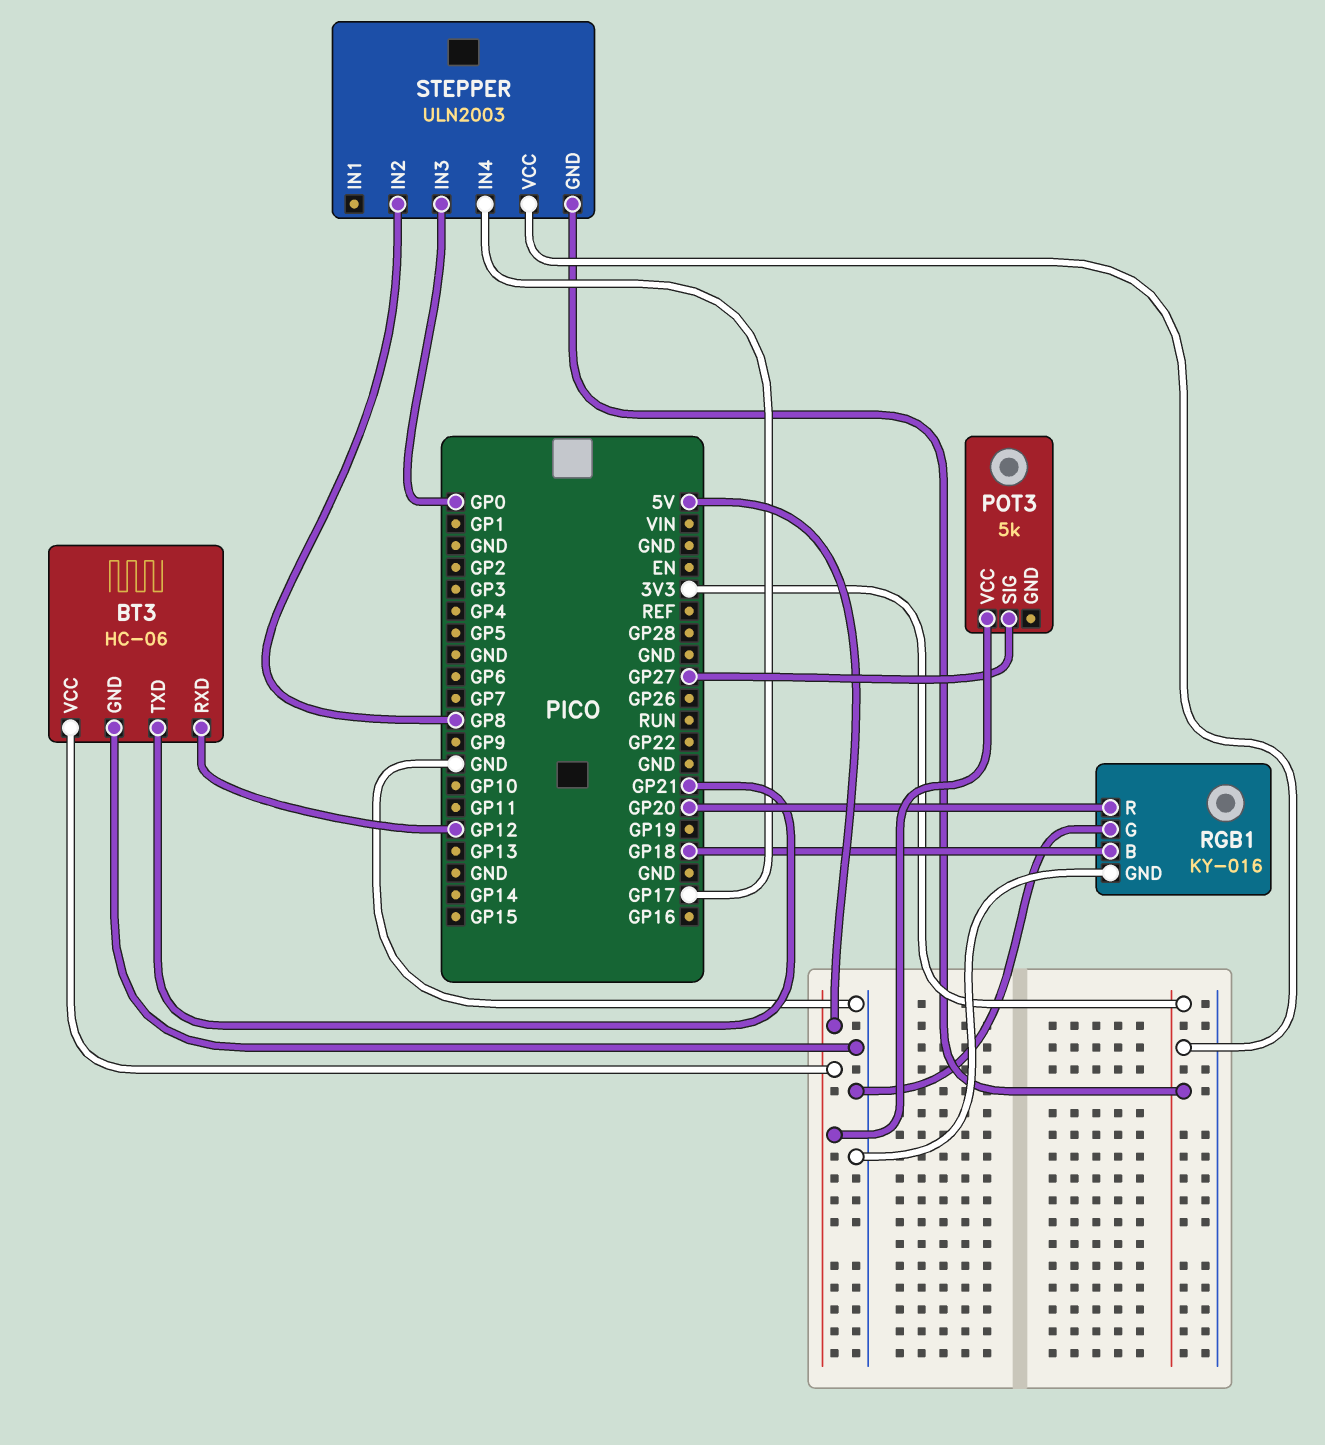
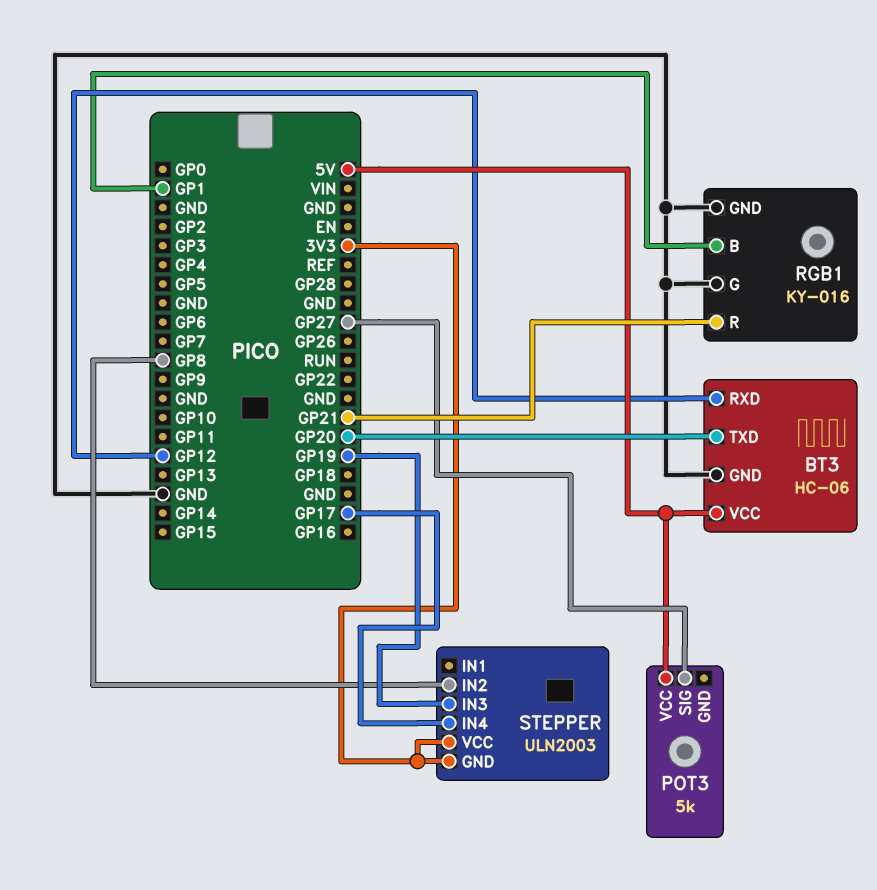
BT3 pin TXD: GP21 -> GP20
RGB1 pin B: GP18 -> GP1
RGB1 pin R: GP20 -> GP21
STEPPER pin IN3: GP0 -> GP19

